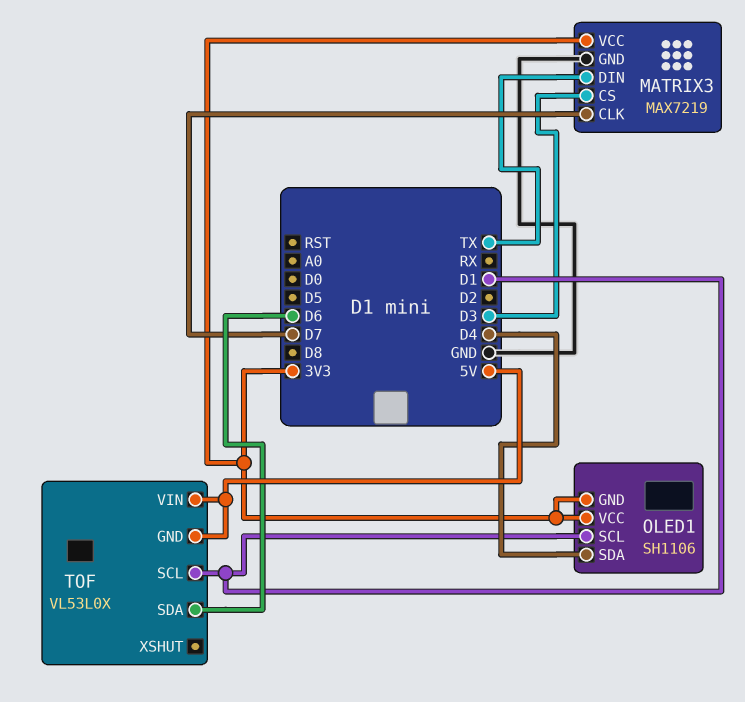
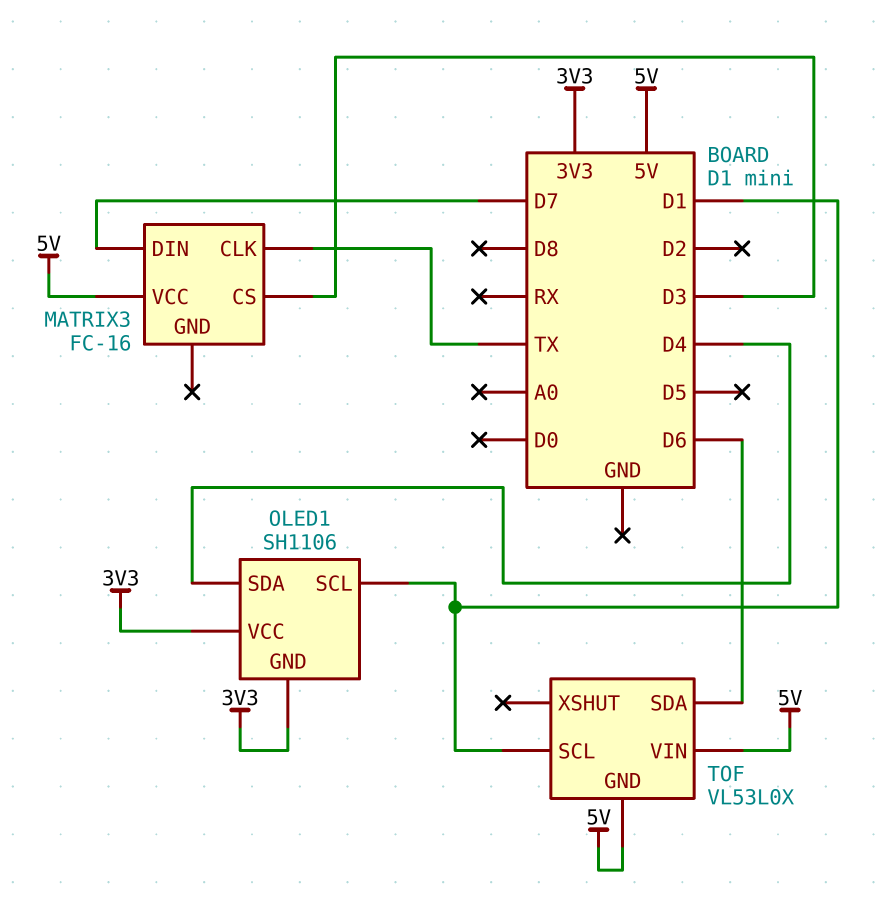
MATRIX3: MAX7219 -> FC-16
MATRIX3 pin CLK: D7 -> TX
MATRIX3 pin DIN: TX -> D7
MATRIX3 pin GND: GND -> none
MATRIX3 pin VCC: 3V3 -> 5V

